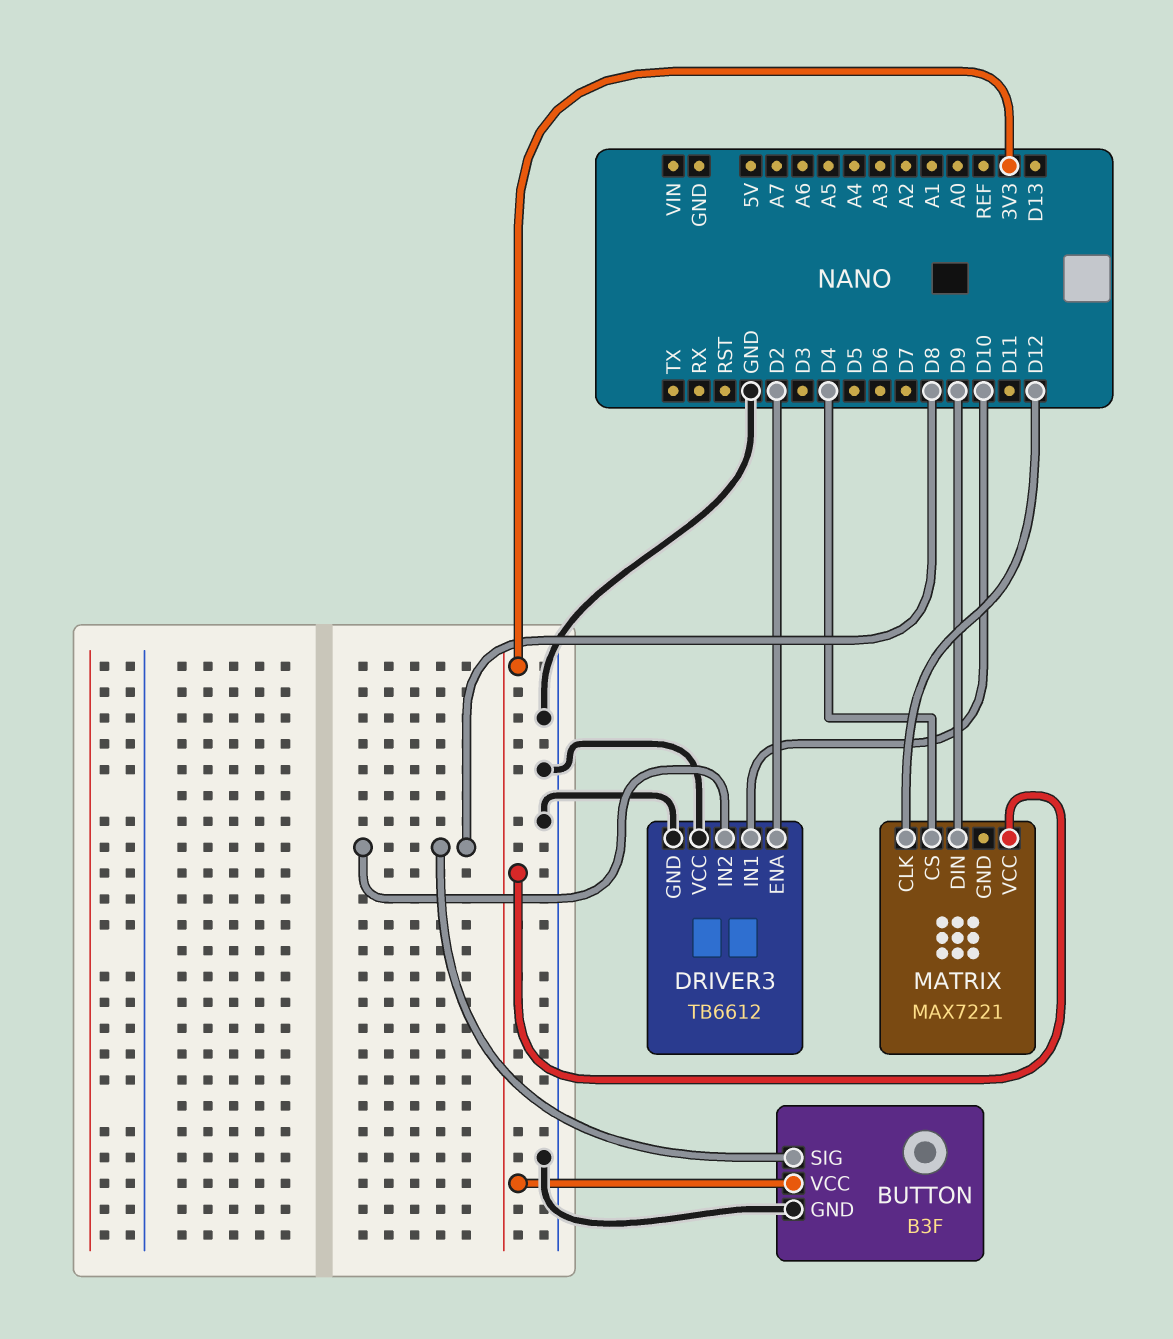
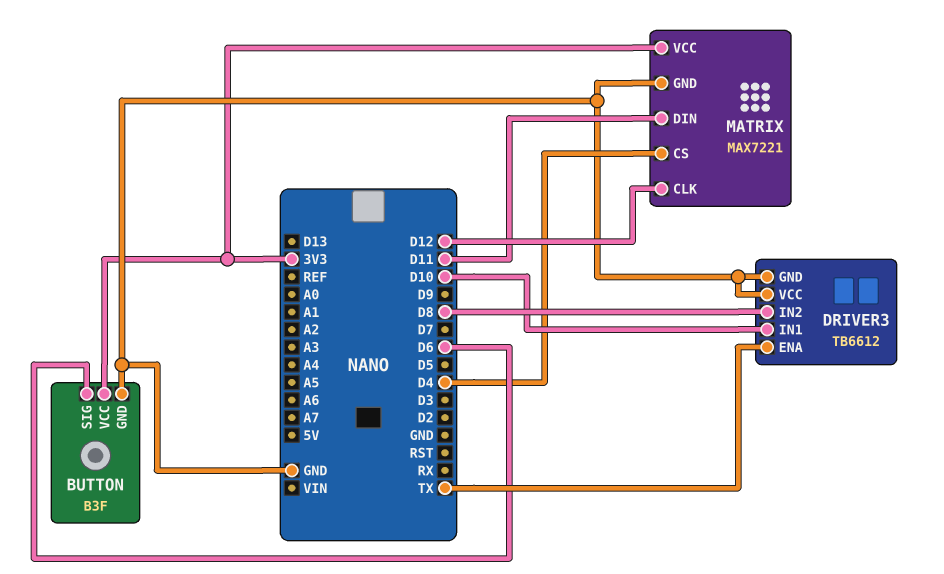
BUTTON pin SIG: D8 -> D6
DRIVER3 pin ENA: D2 -> TX
MATRIX pin DIN: D9 -> D11
MATRIX pin GND: none -> GND

